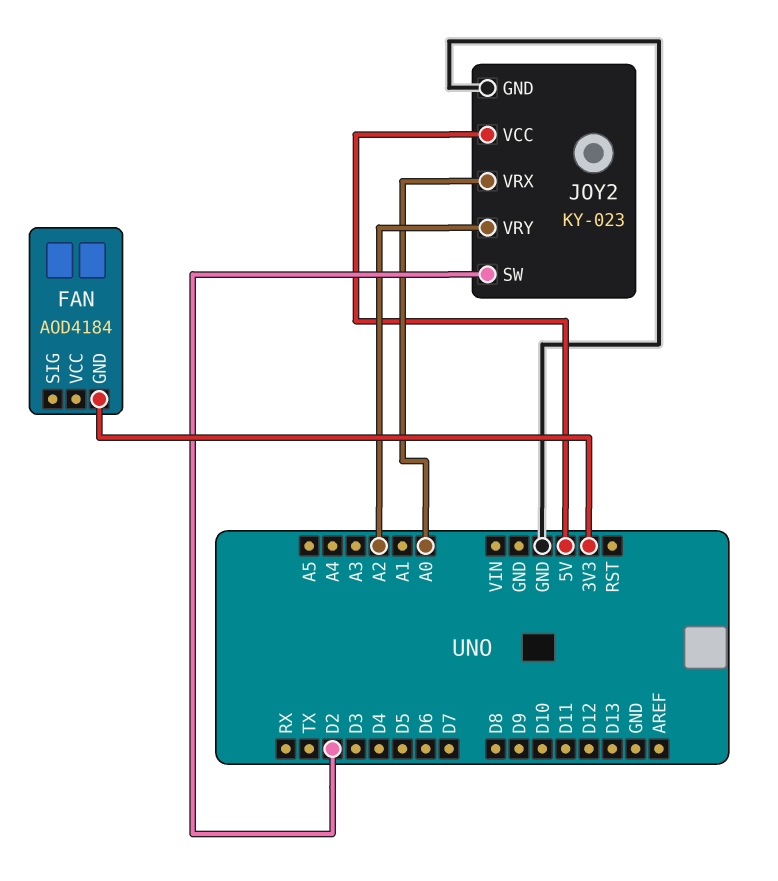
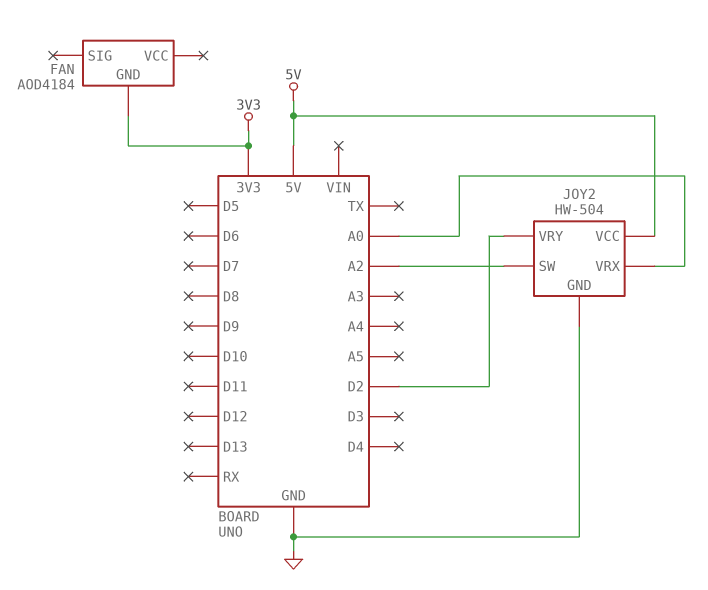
JOY2: KY-023 -> HW-504
JOY2 pin SW: D2 -> A2
JOY2 pin VRY: A2 -> D2

